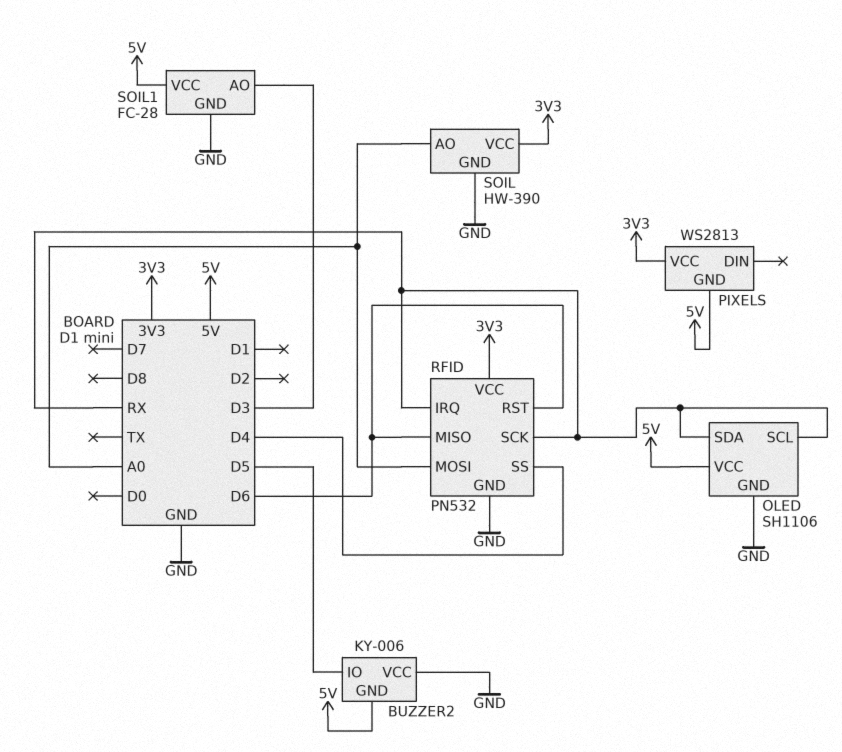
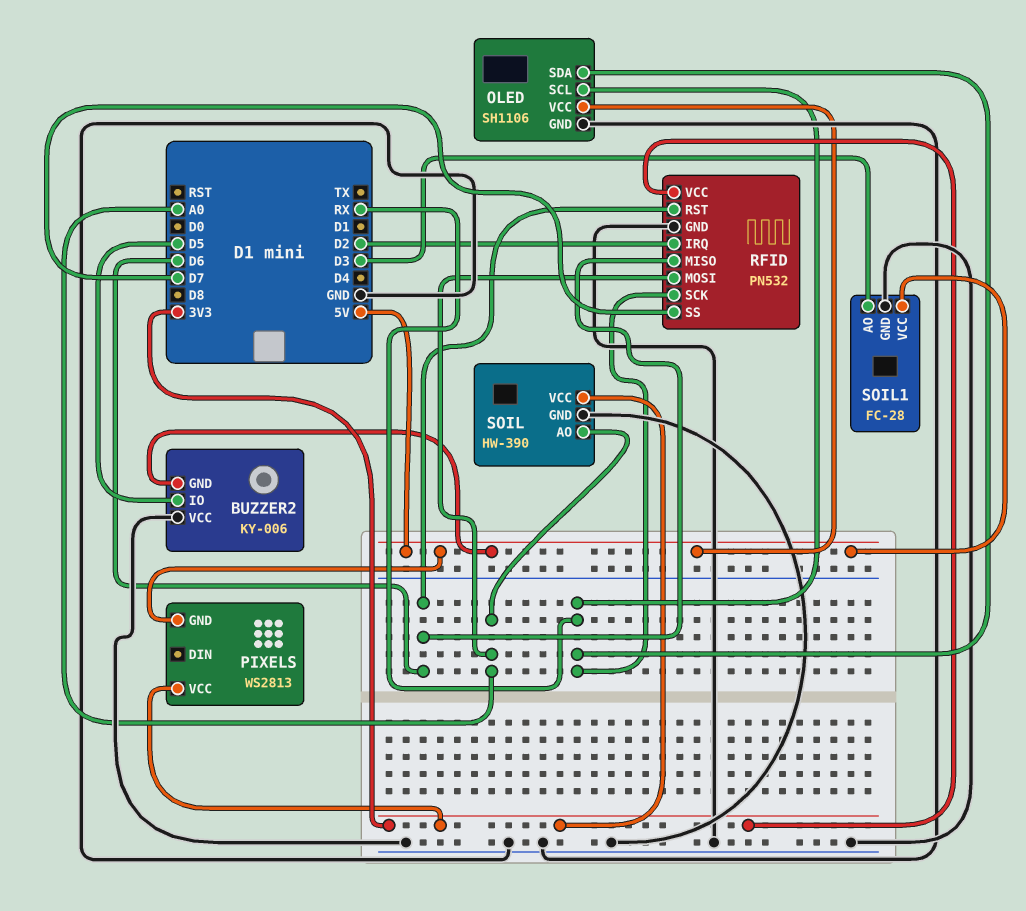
RFID pin IRQ: RX -> D2
RFID pin SS: D4 -> D7

